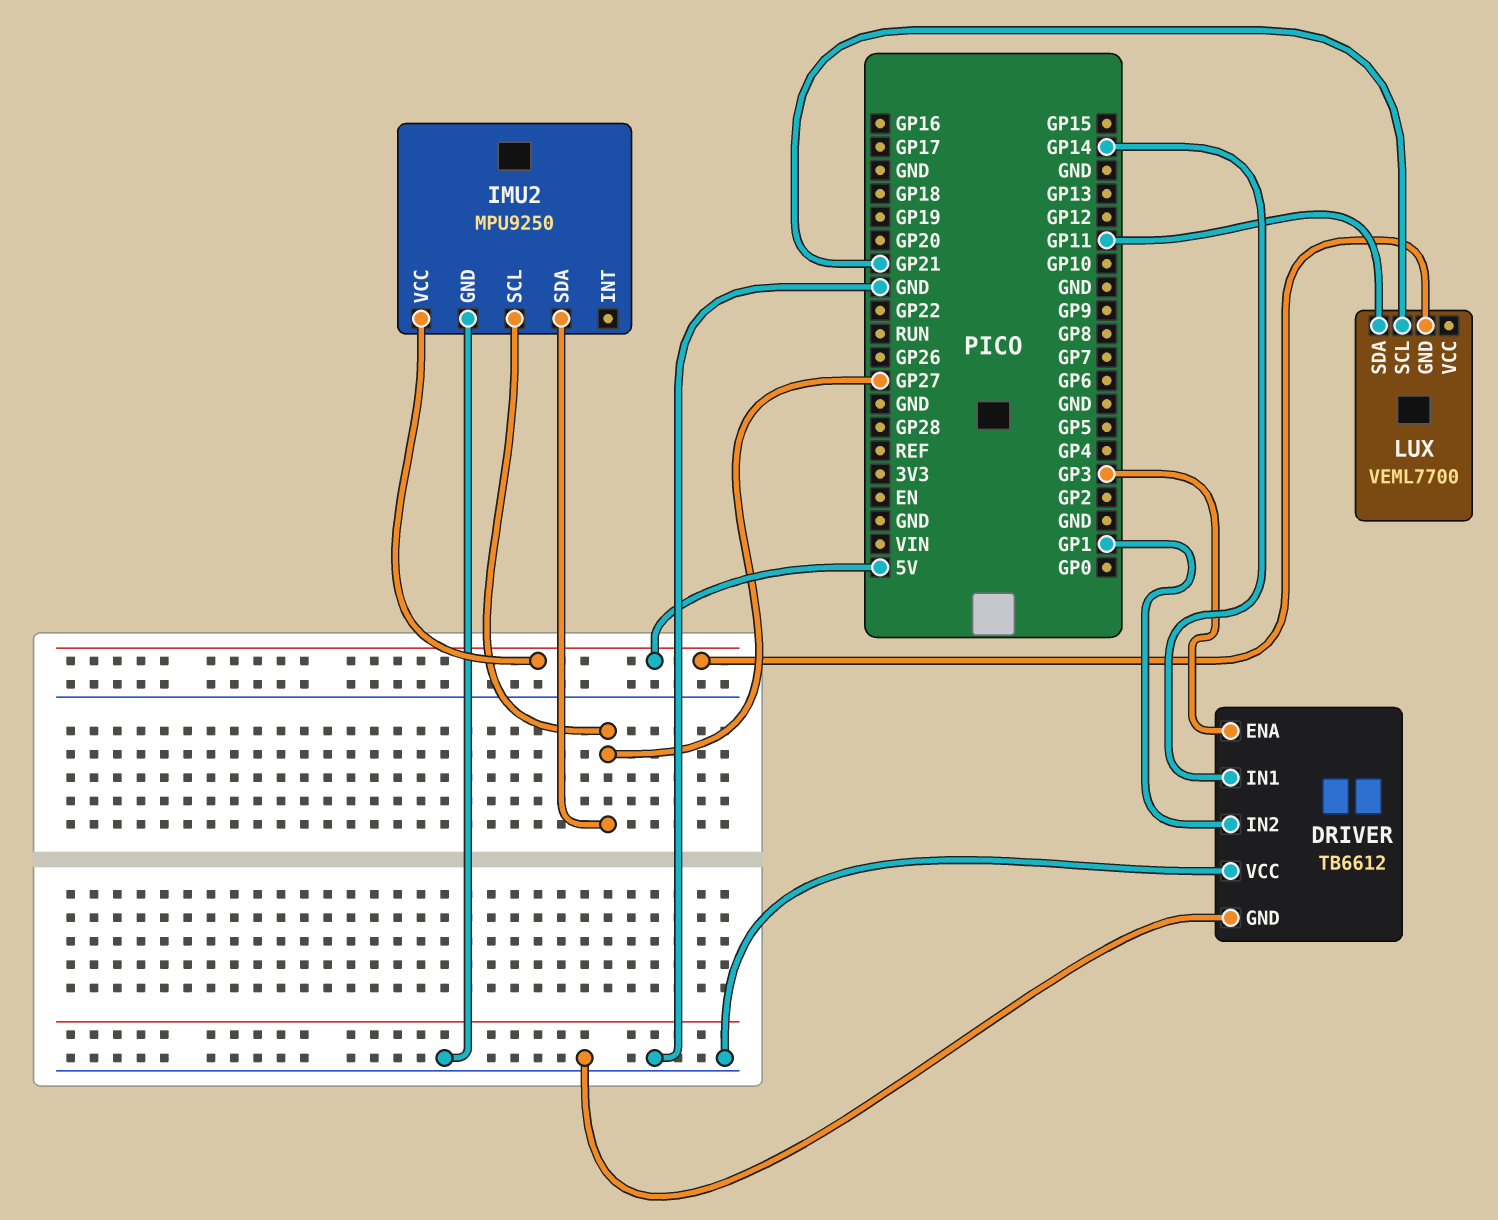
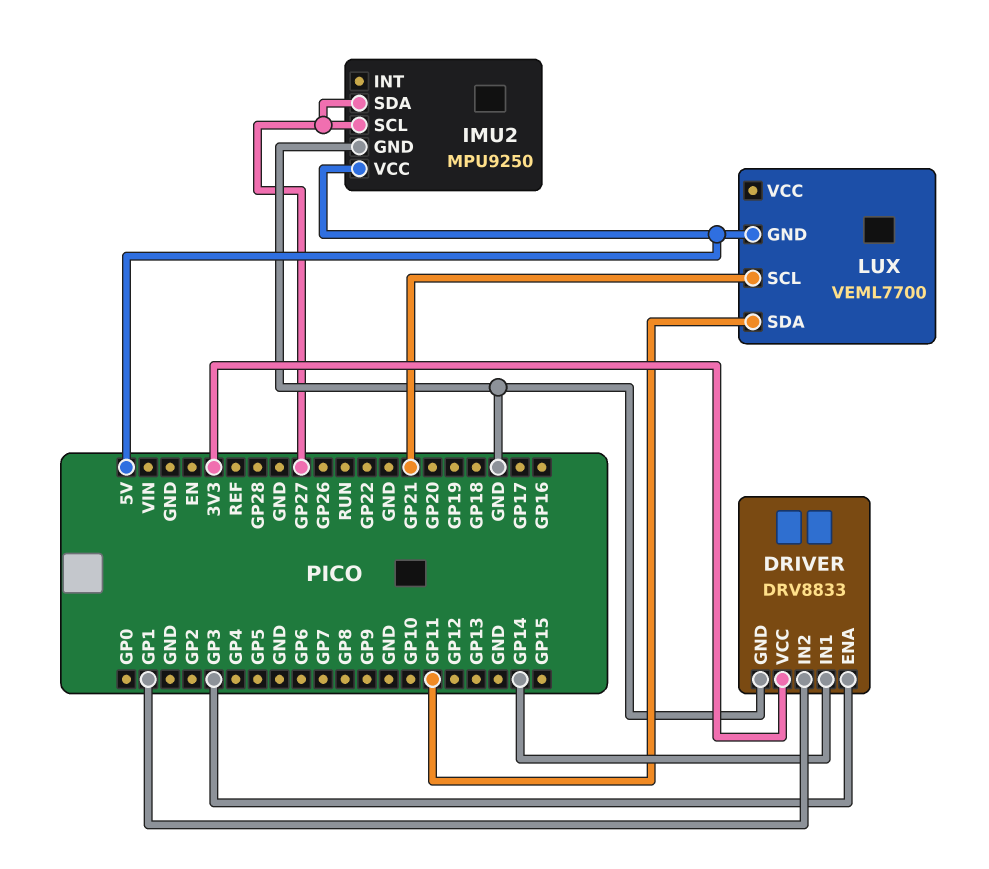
DRIVER: TB6612 -> DRV8833
DRIVER pin VCC: GND -> 3V3

